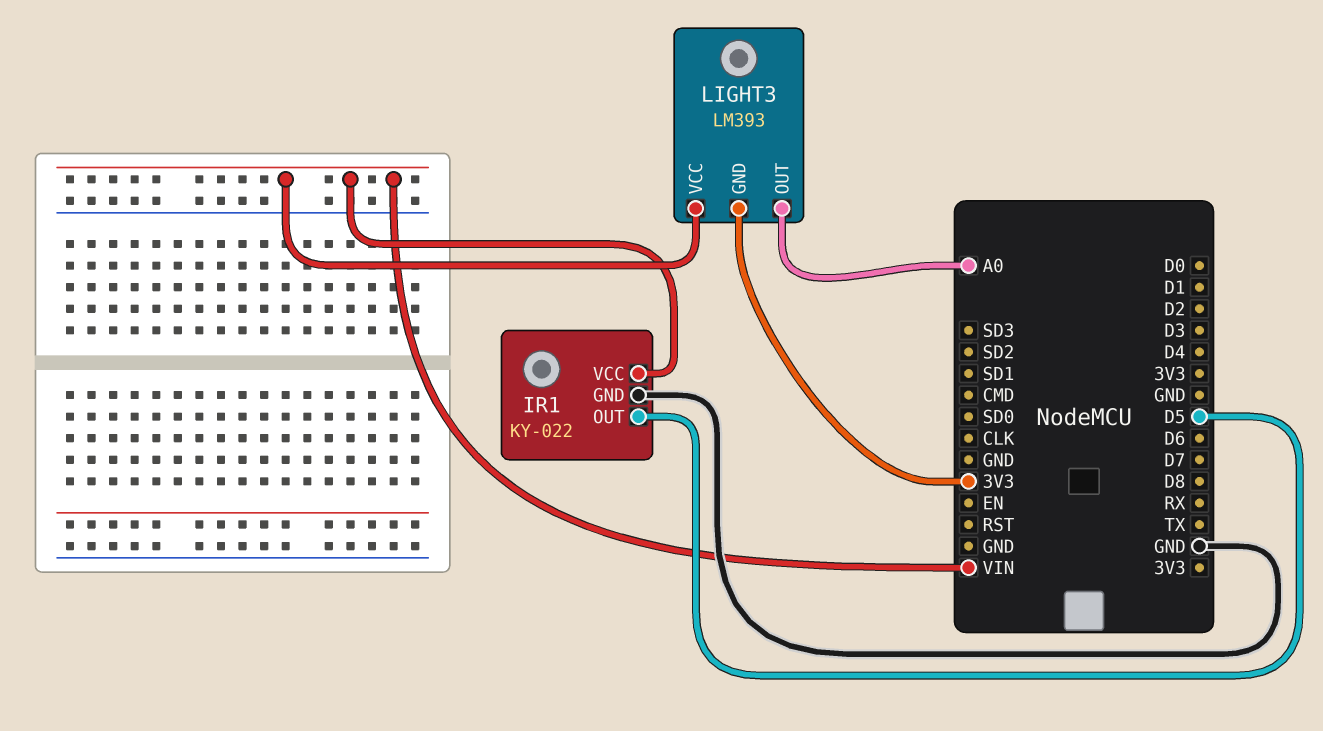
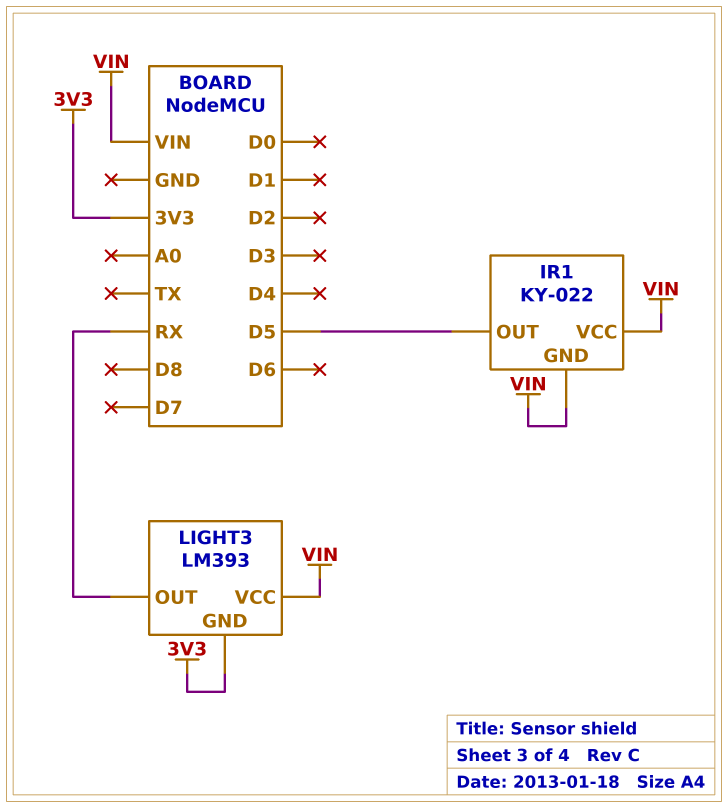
IR1 pin GND: GND -> VIN
LIGHT3 pin OUT: A0 -> RX

